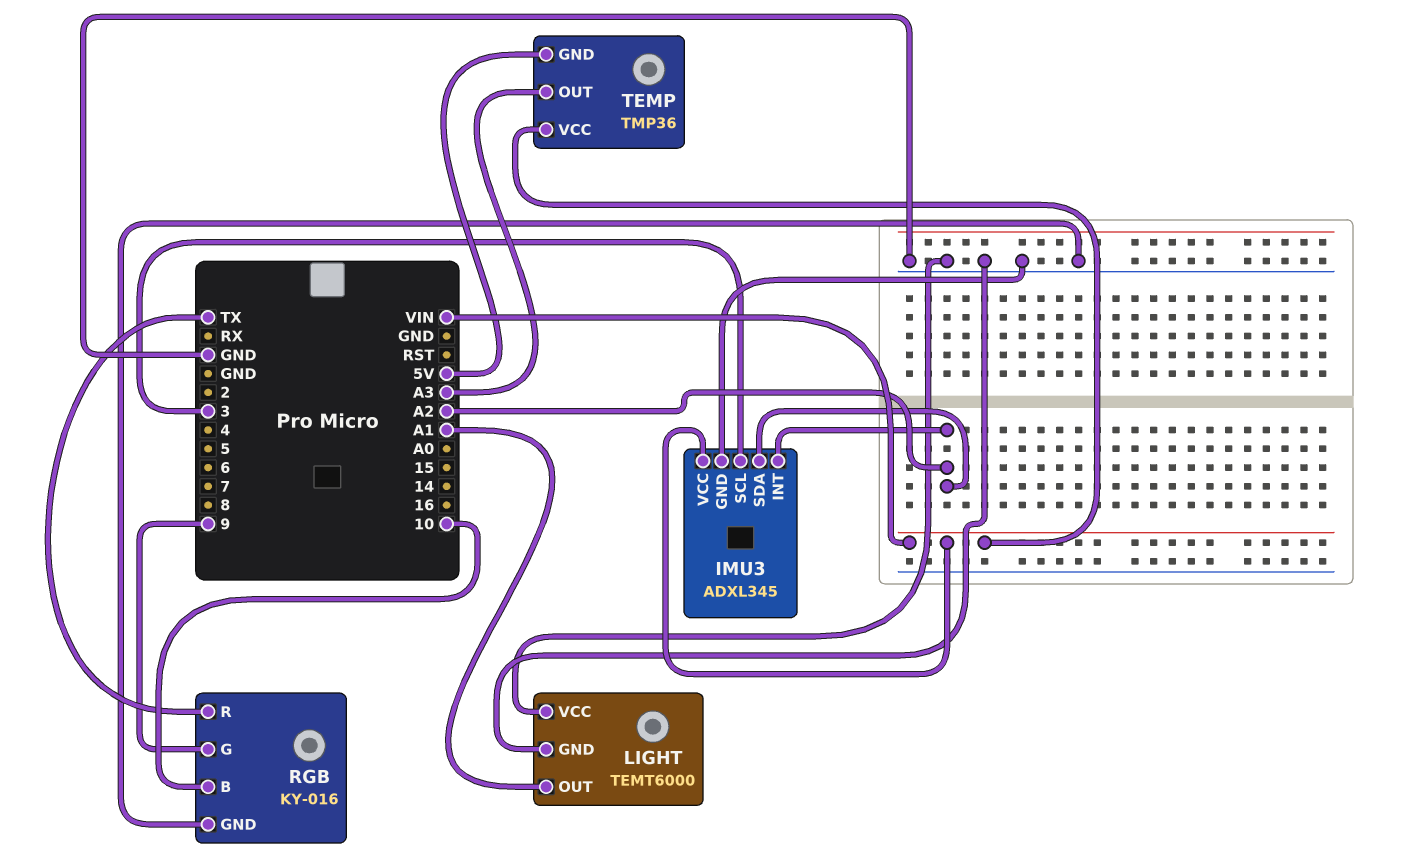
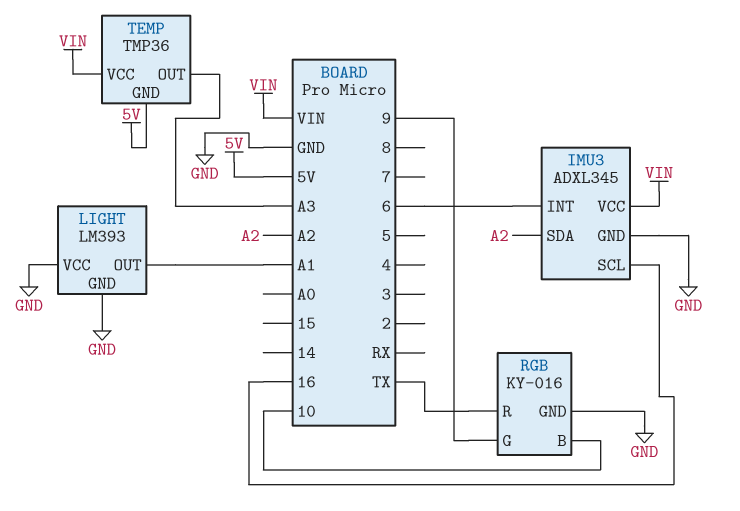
IMU3 pin INT: A2 -> 6
IMU3 pin SCL: 3 -> 16
LIGHT: TEMT6000 -> LM393

